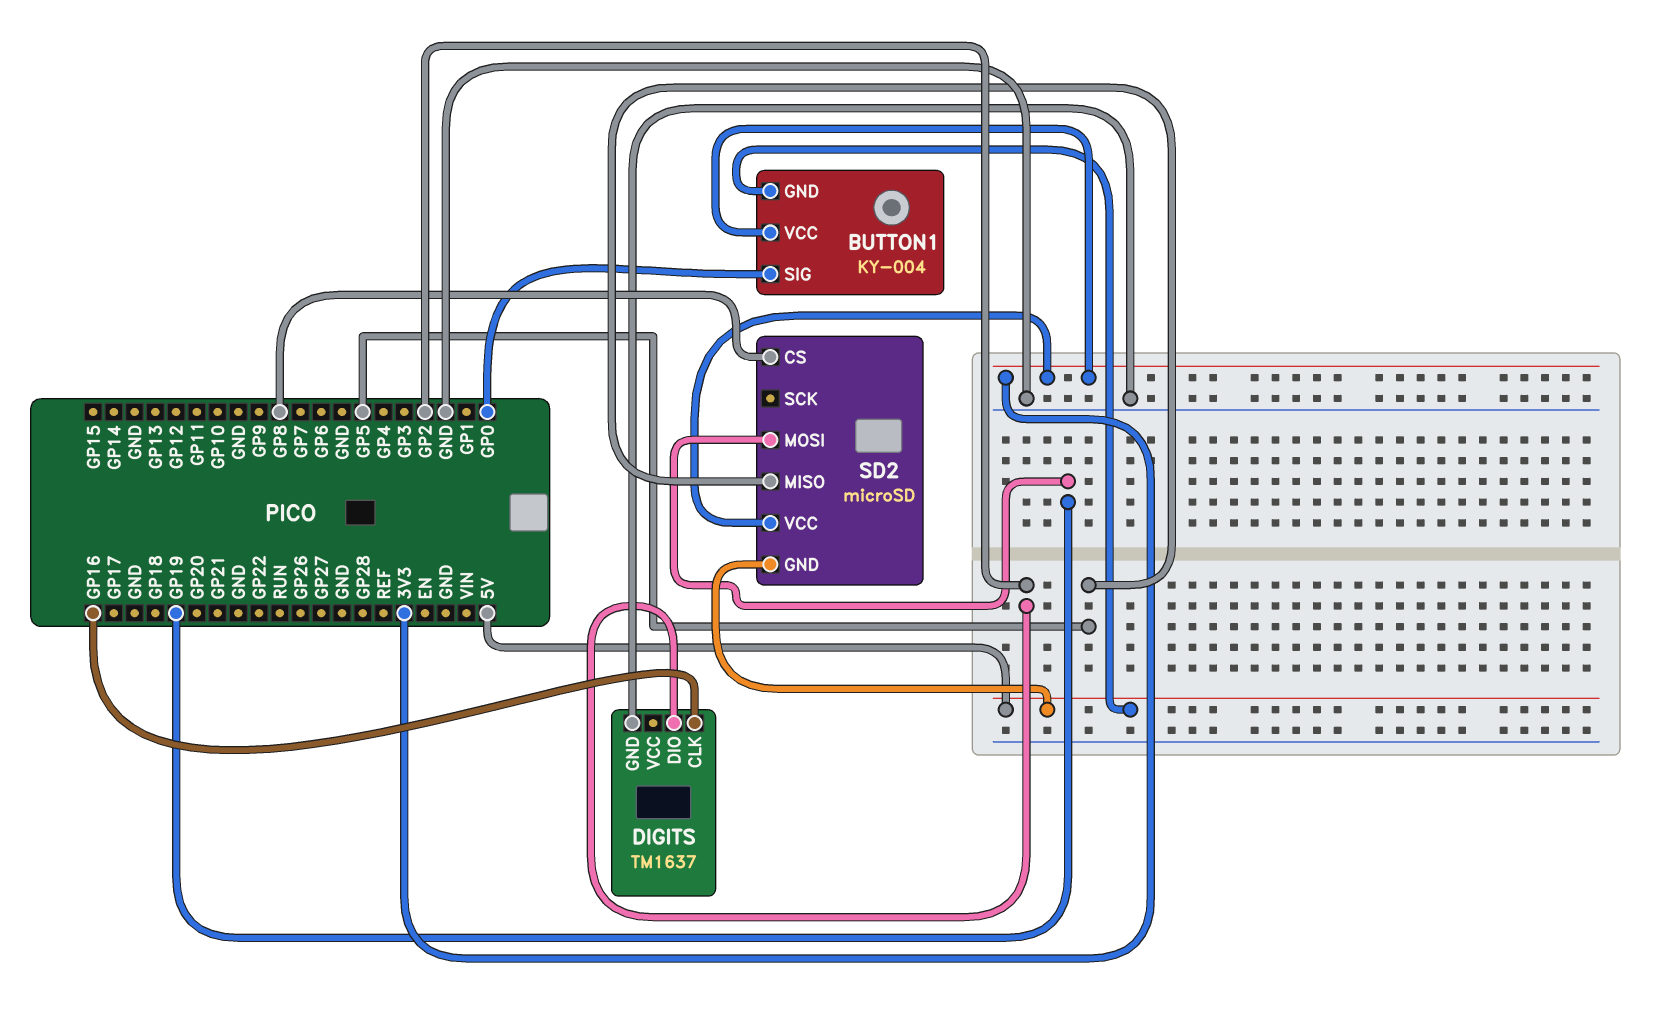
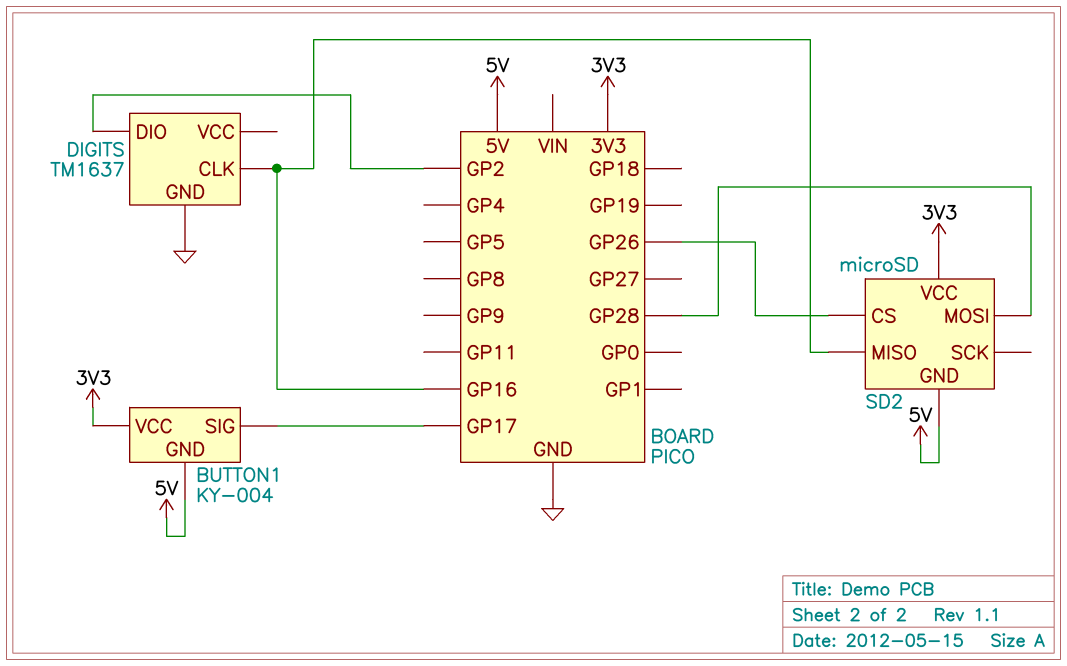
BUTTON1 pin SIG: GP0 -> GP17
SD2 pin CS: GP8 -> GP26
SD2 pin MISO: GP5 -> GP16
SD2 pin MOSI: GP19 -> GP28

